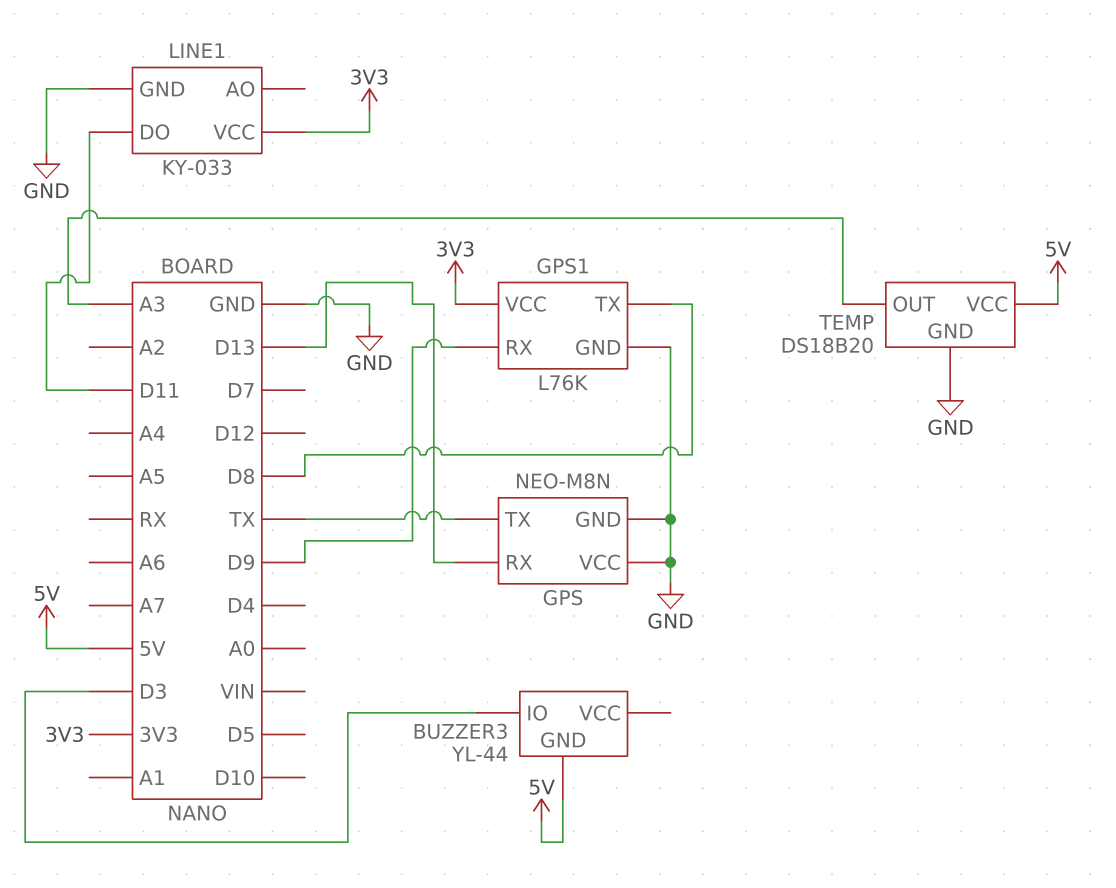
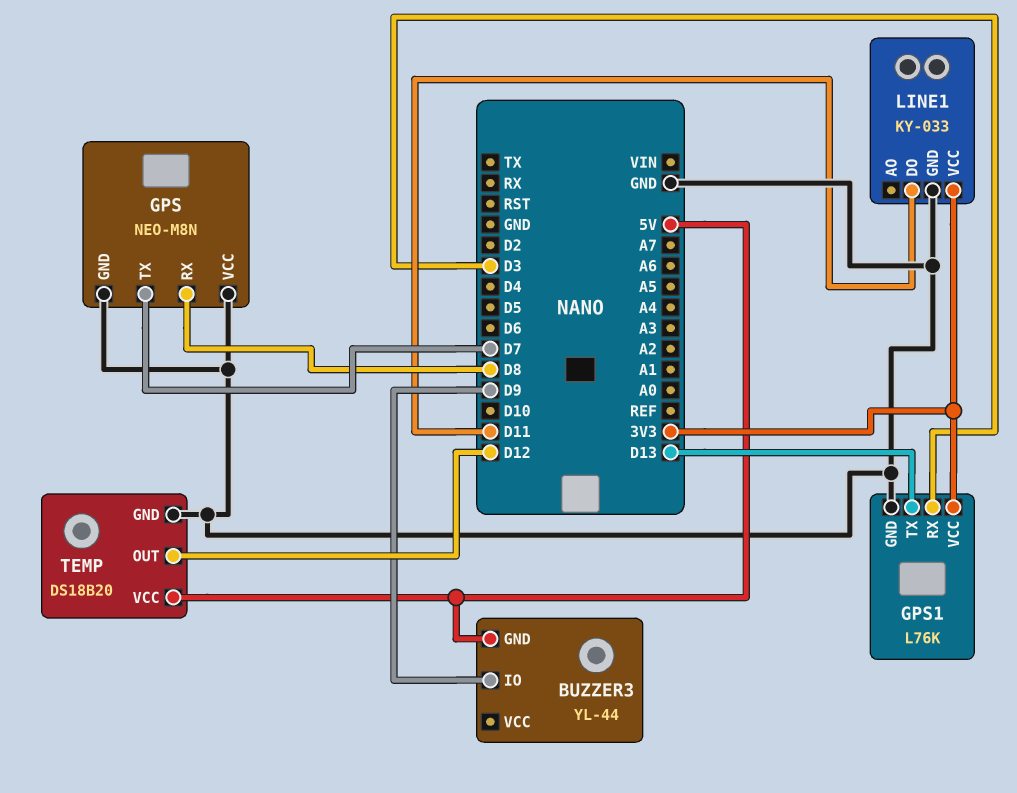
BUZZER3 pin IO: D3 -> D9
GPS pin RX: D13 -> D8
GPS pin TX: TX -> D7
GPS1 pin RX: D9 -> D3
GPS1 pin TX: D8 -> D13
TEMP pin OUT: A3 -> D12

